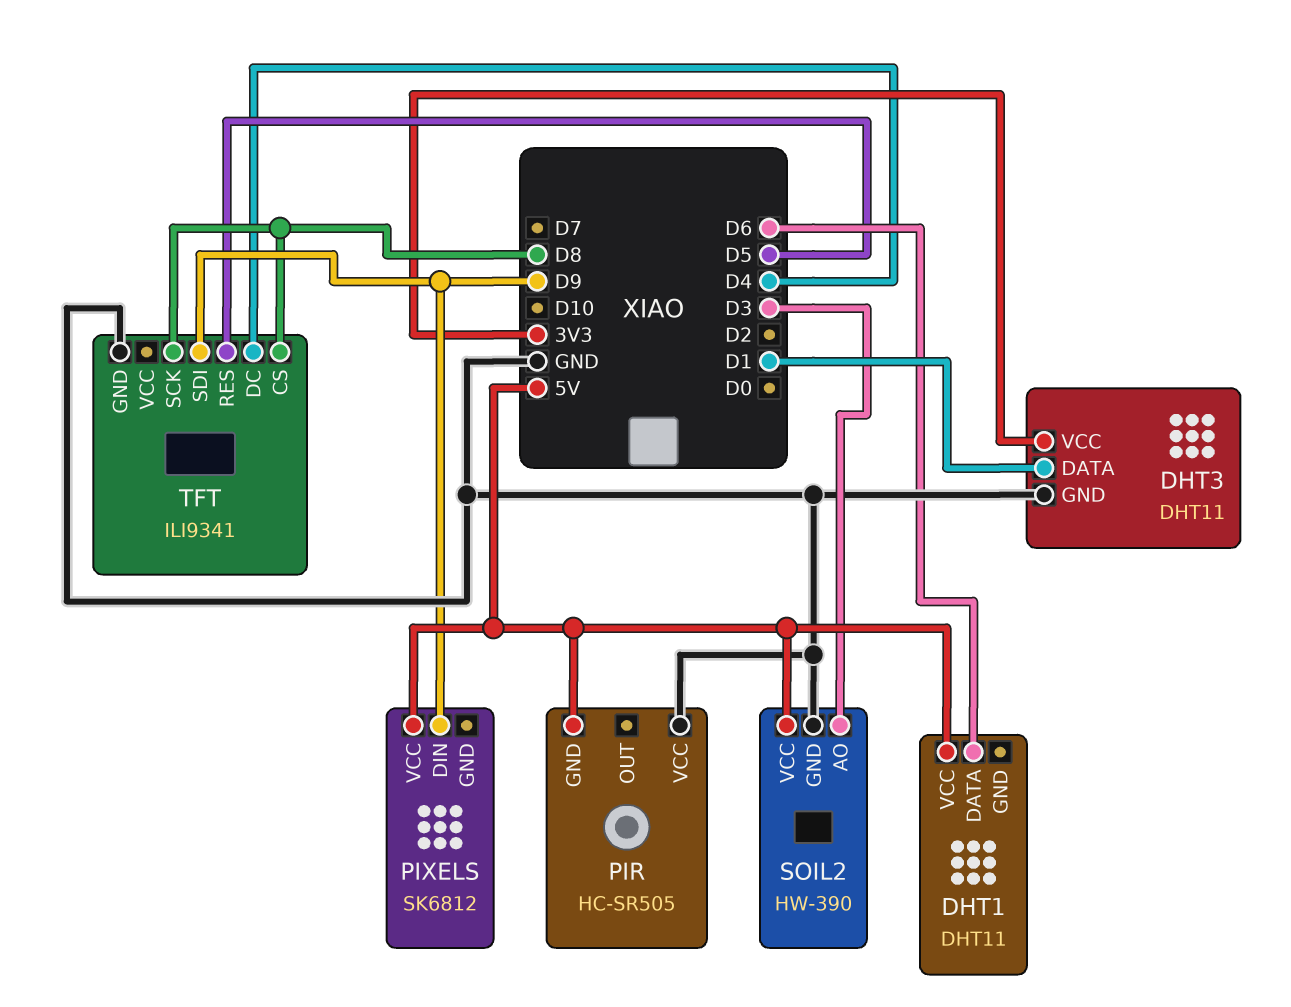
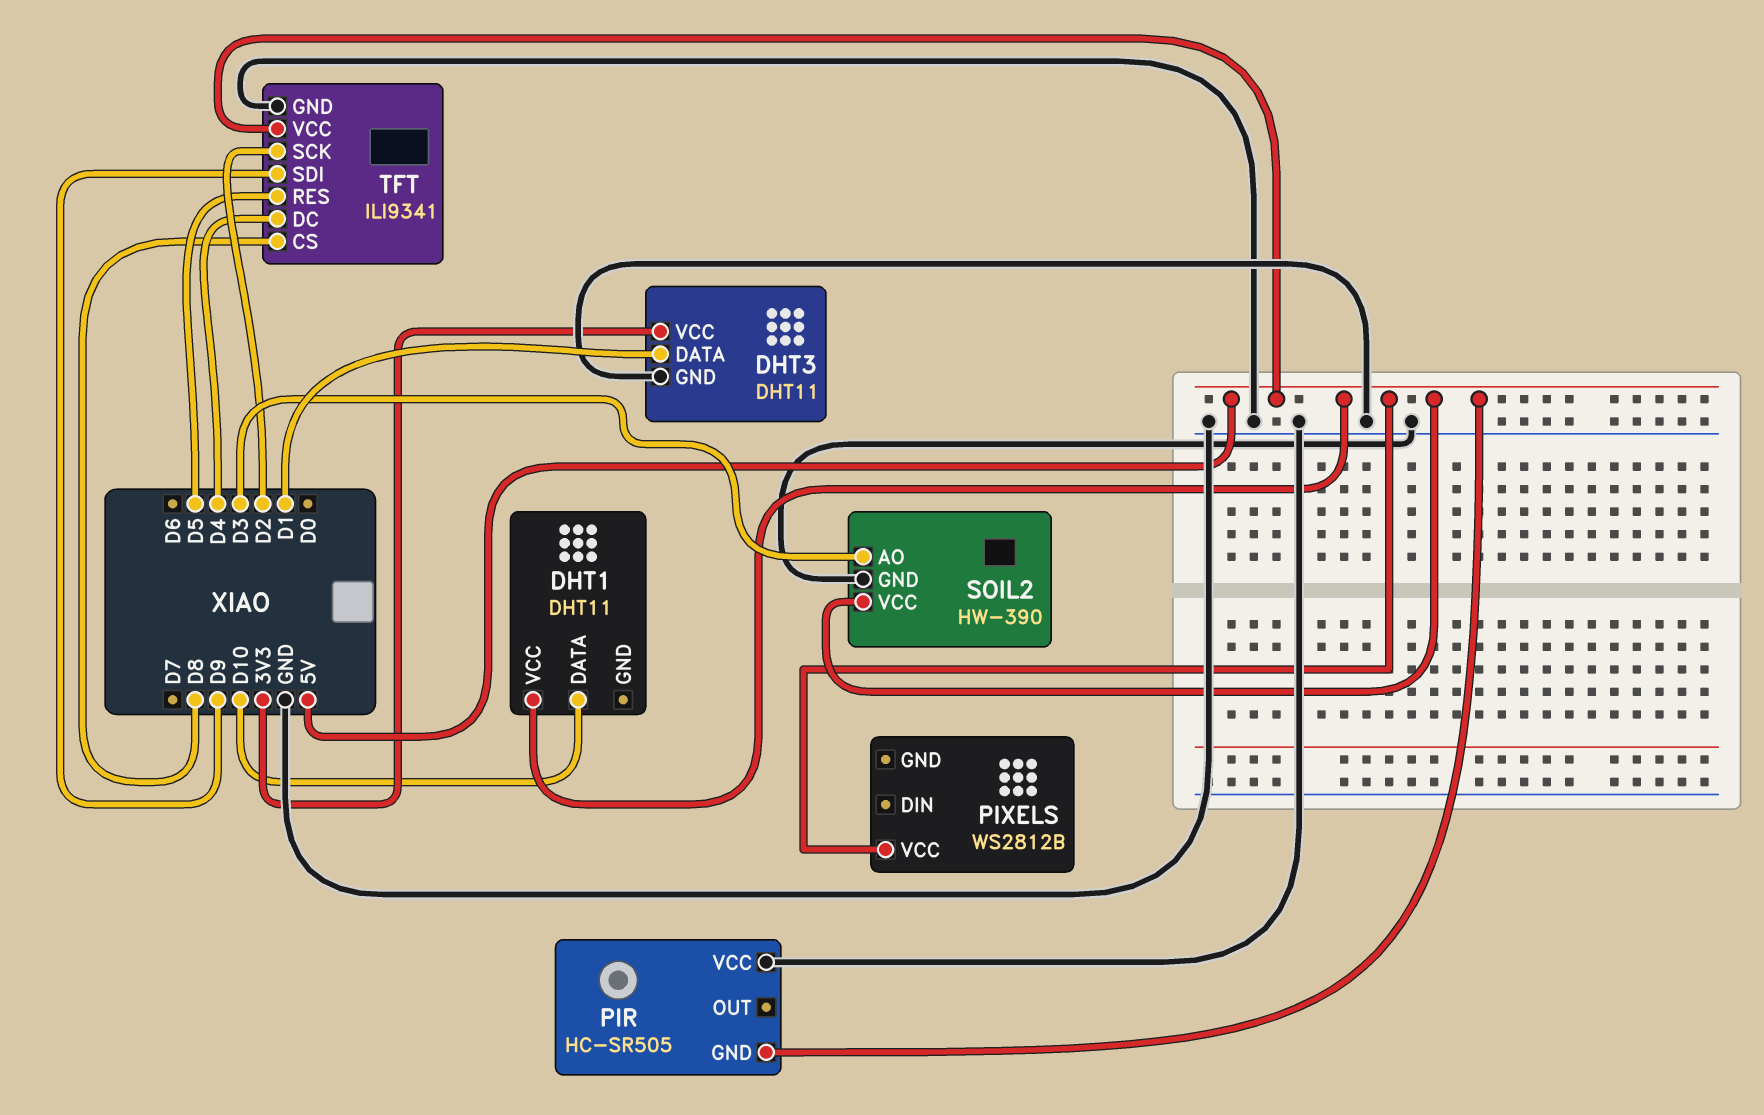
DHT1 pin DATA: D6 -> D10
PIXELS: SK6812 -> WS2812B
PIXELS pin DIN: D9 -> none
TFT pin SCK: D8 -> D2
TFT pin VCC: none -> 5V

